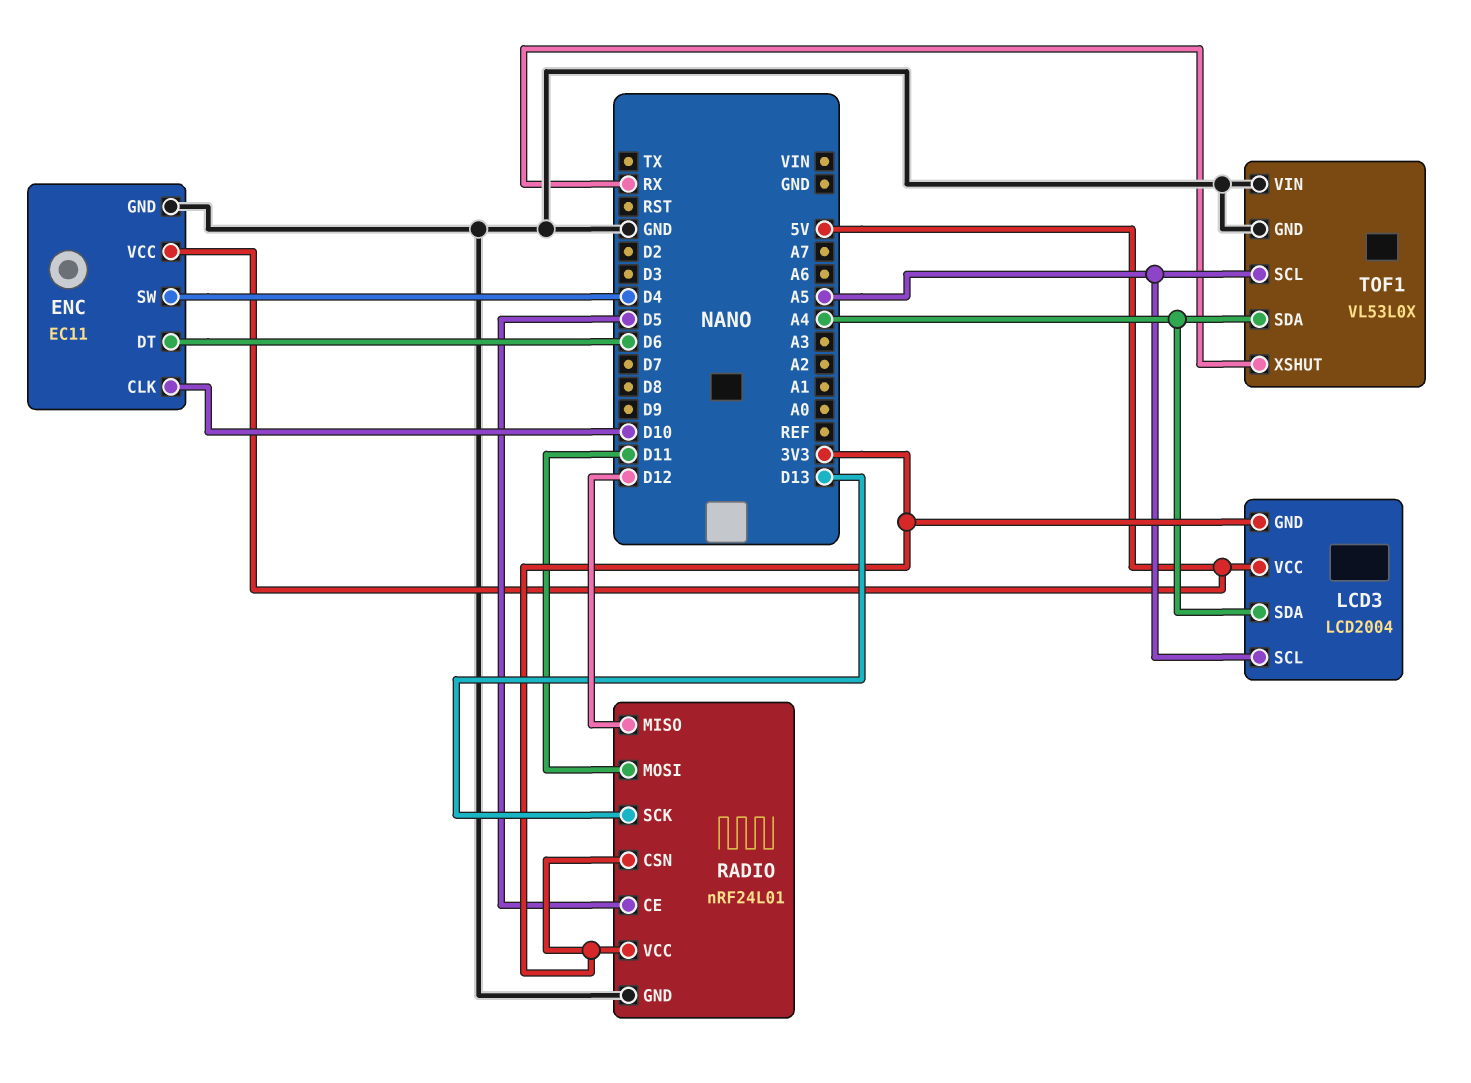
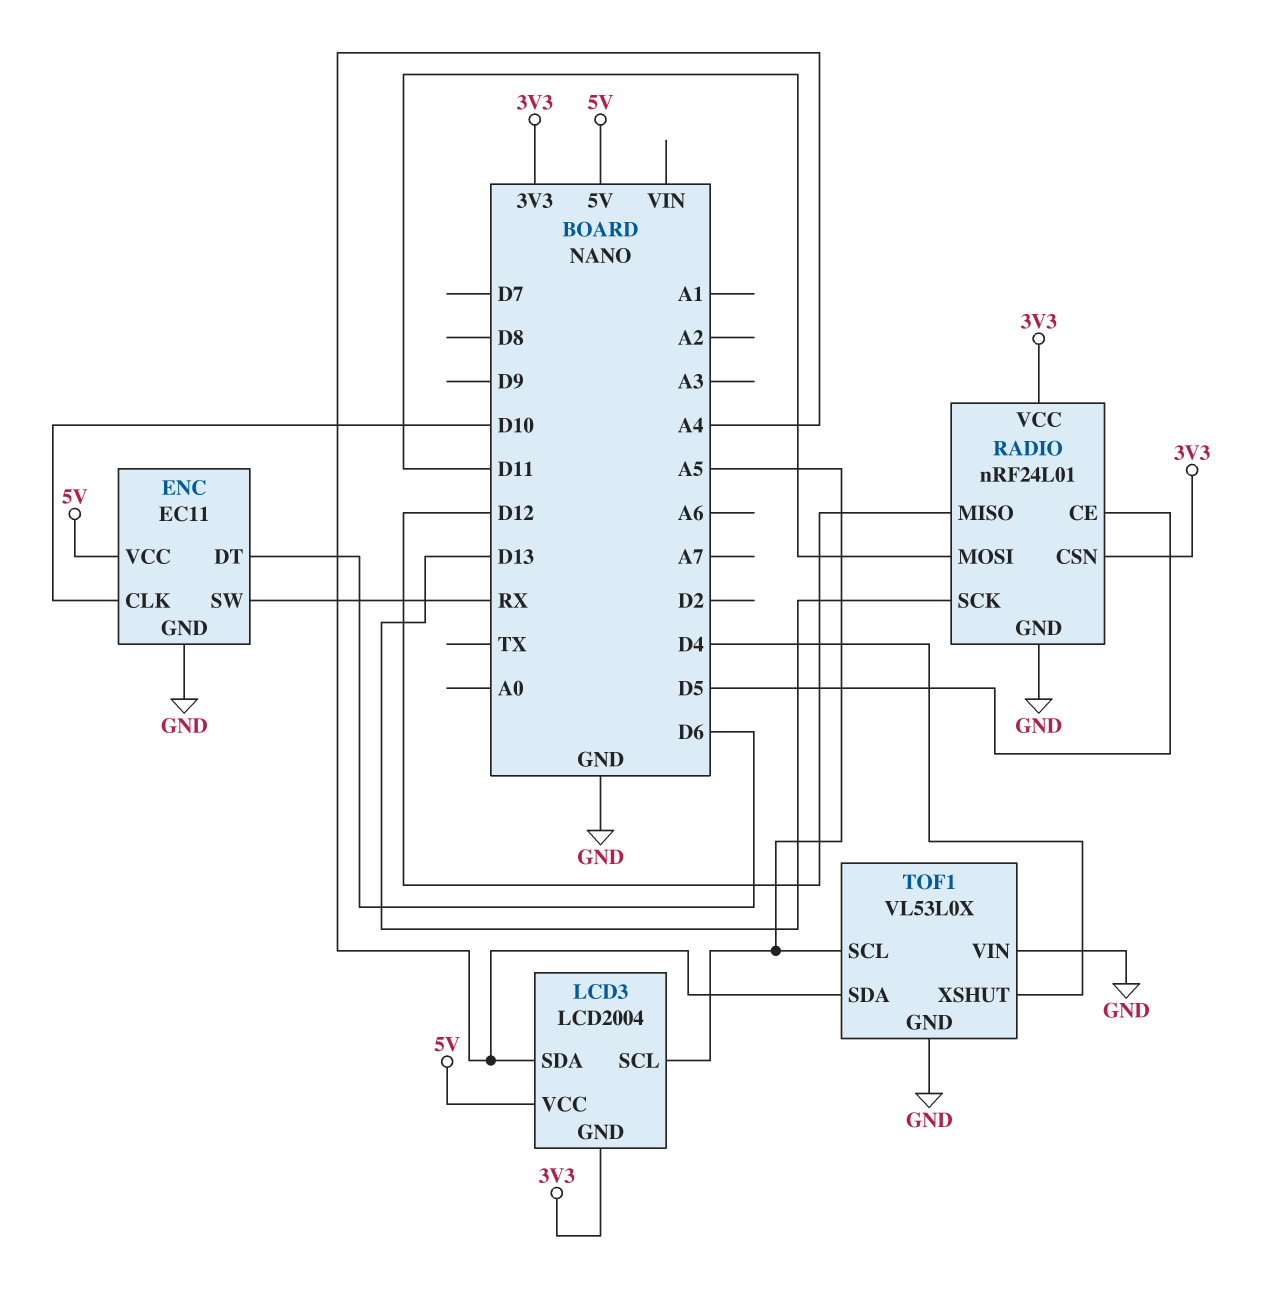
ENC pin SW: D4 -> RX
TOF1 pin XSHUT: RX -> D4

